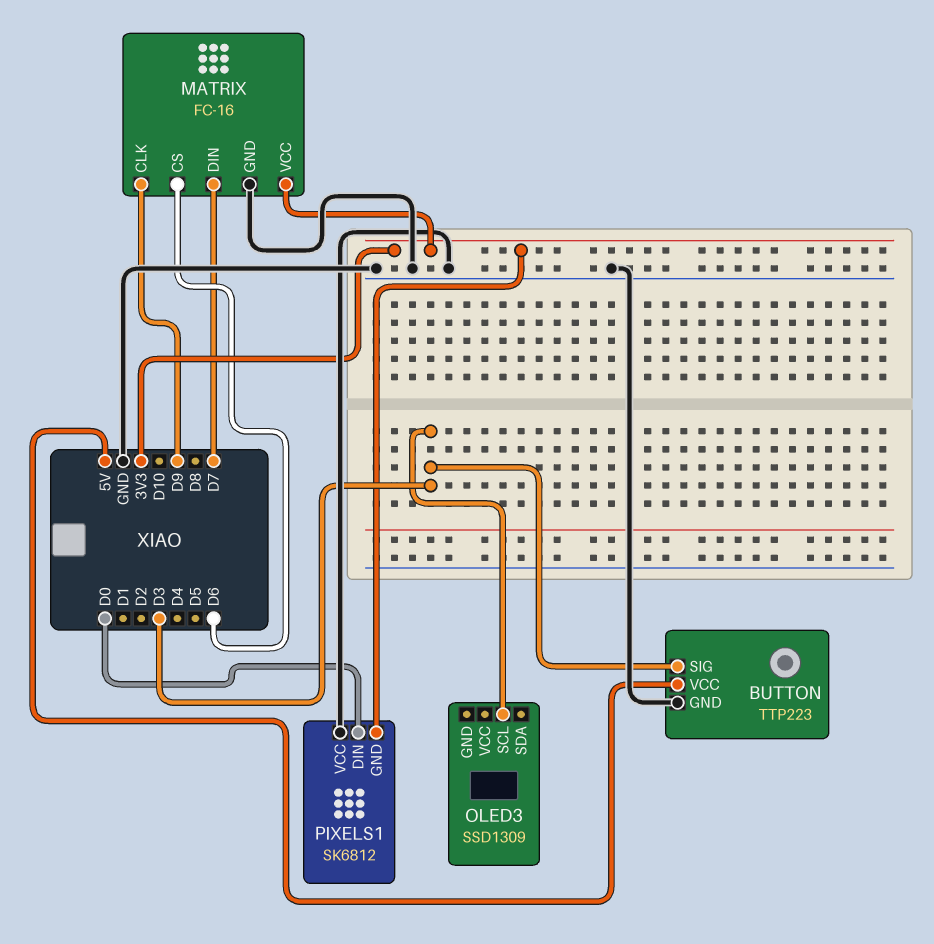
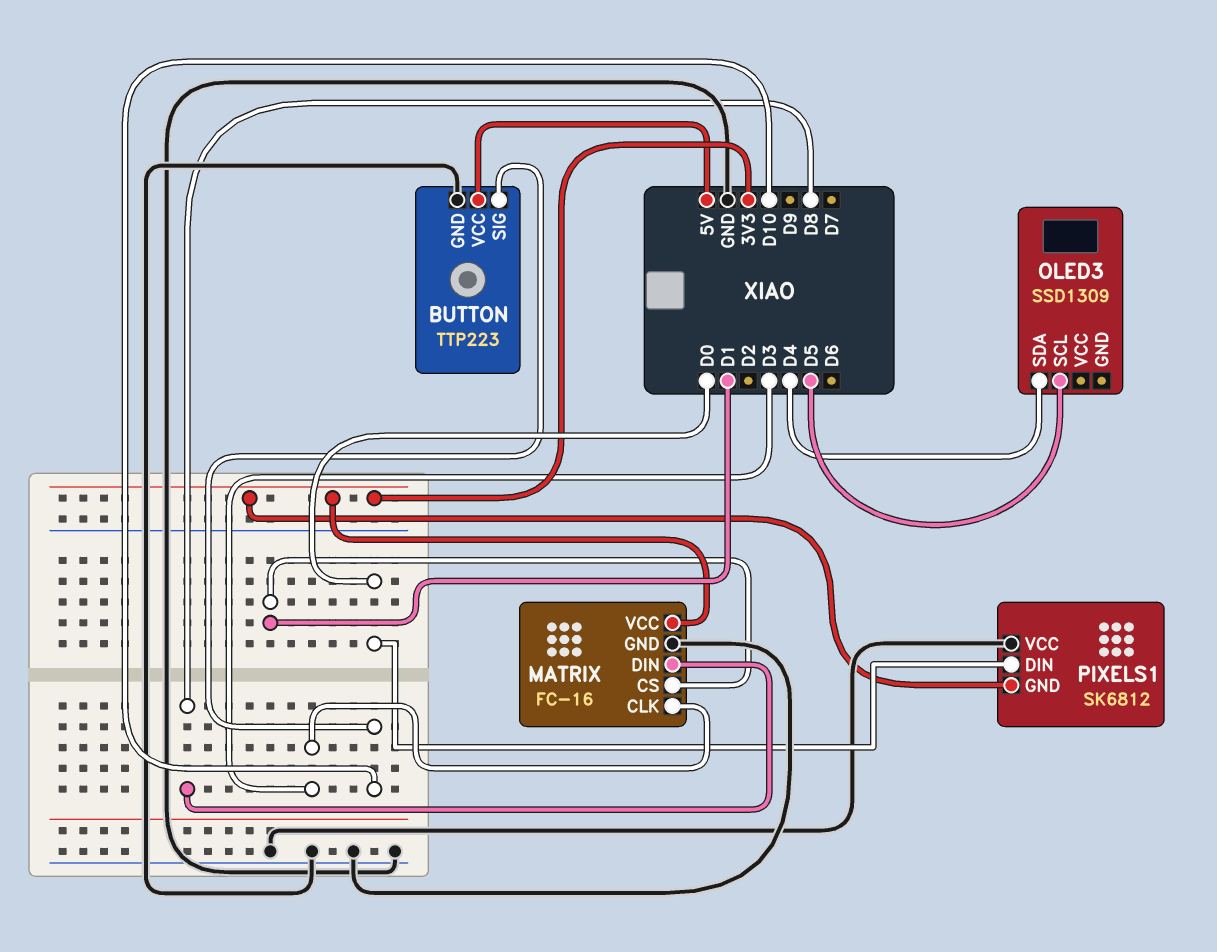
BUTTON pin SIG: D3 -> D10
MATRIX pin CLK: D9 -> D3
MATRIX pin CS: D6 -> D1
MATRIX pin DIN: D7 -> D8
OLED3 pin SCL: D3 -> D5
OLED3 pin SDA: none -> D4

